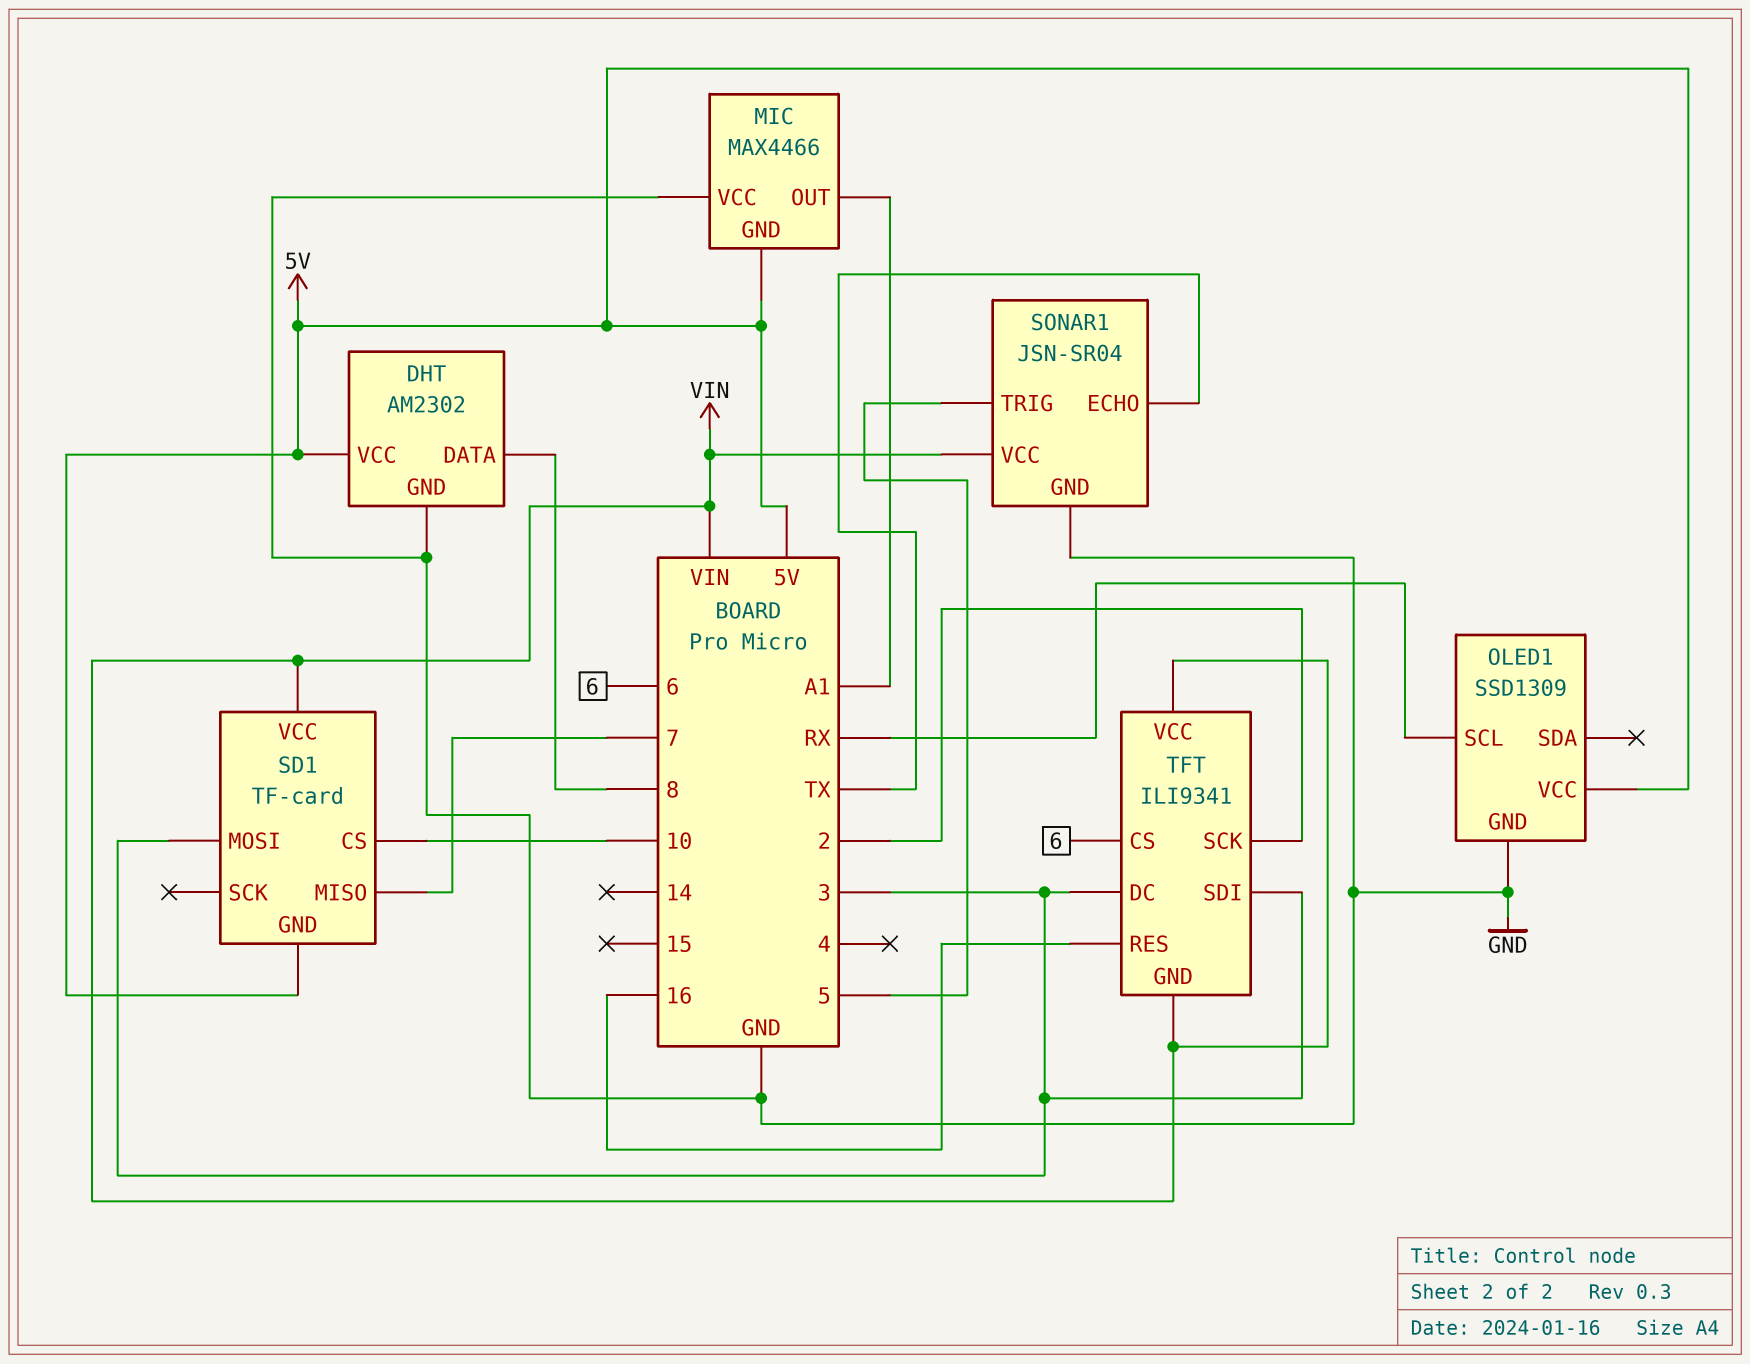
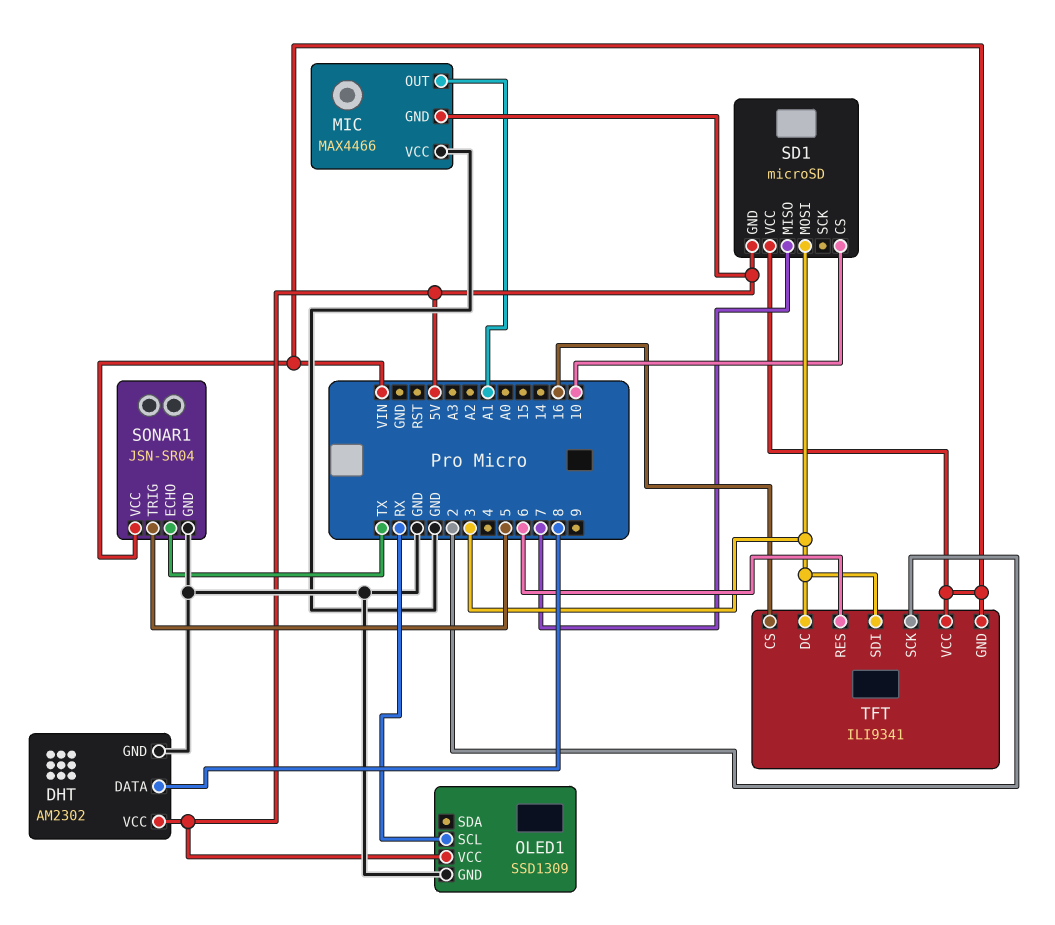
SD1: TF-card -> microSD
TFT pin CS: 6 -> 16
TFT pin RES: 16 -> 6

